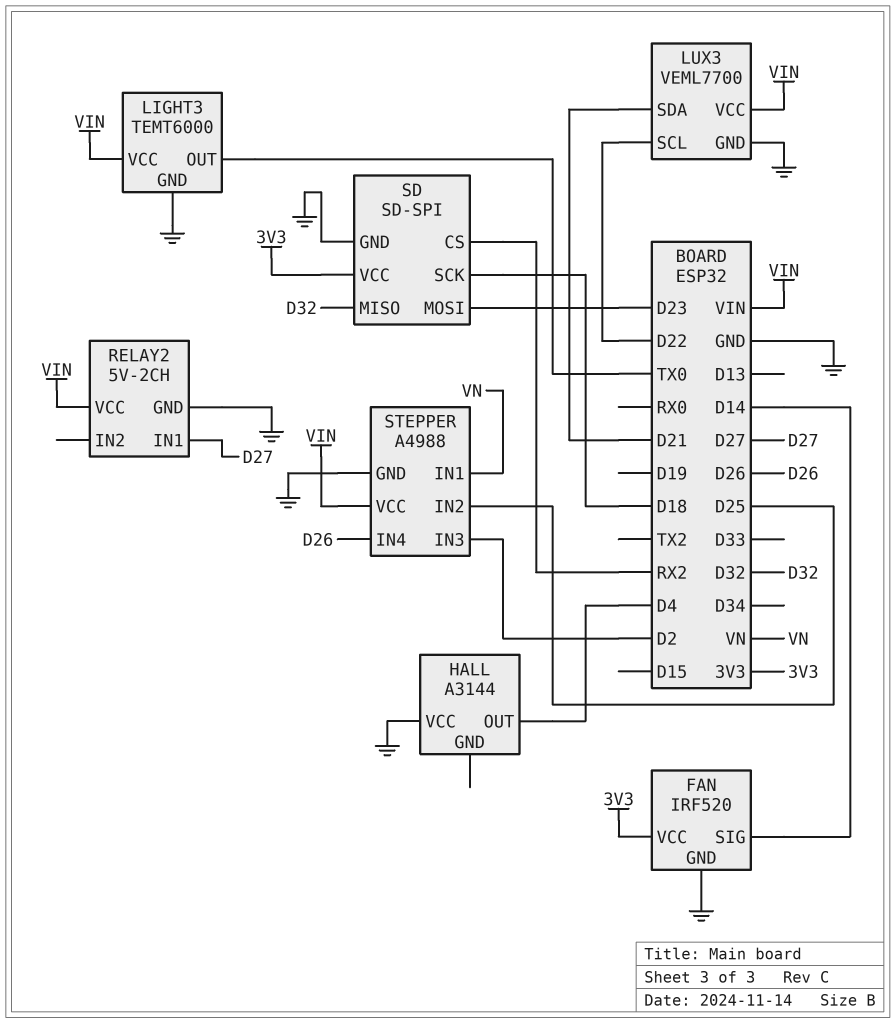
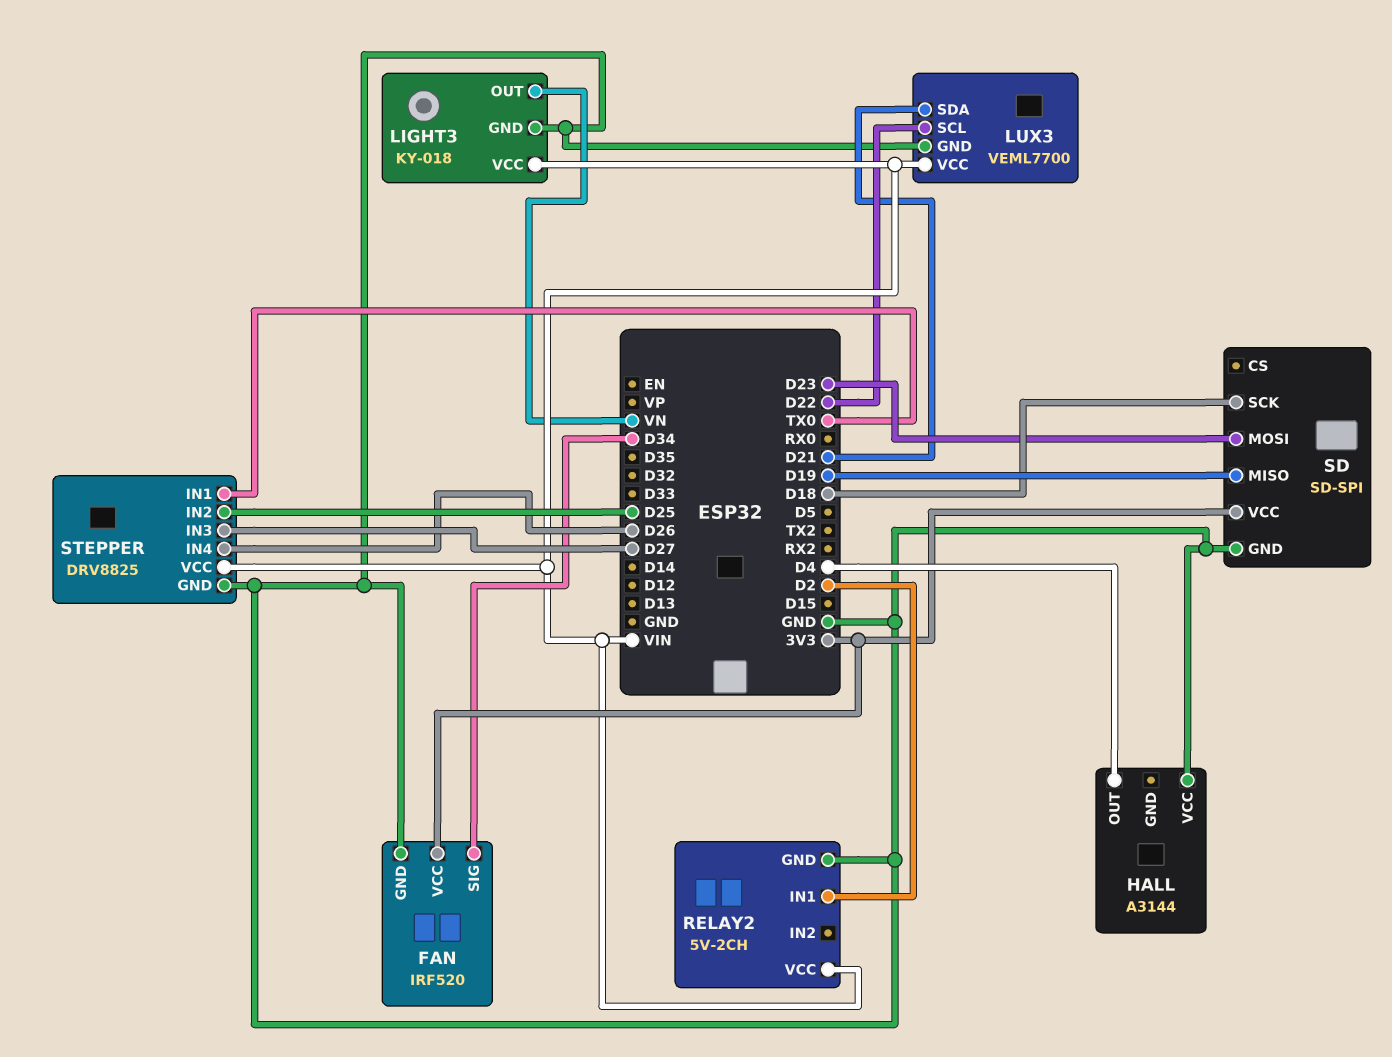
FAN pin SIG: D14 -> D34
LIGHT3: TEMT6000 -> KY-018
LIGHT3 pin OUT: TX0 -> VN
RELAY2 pin IN1: D27 -> D2
SD pin CS: RX2 -> none
SD pin MISO: D32 -> D19
STEPPER: A4988 -> DRV8825
STEPPER pin IN1: VN -> TX0
STEPPER pin IN3: D2 -> D27

